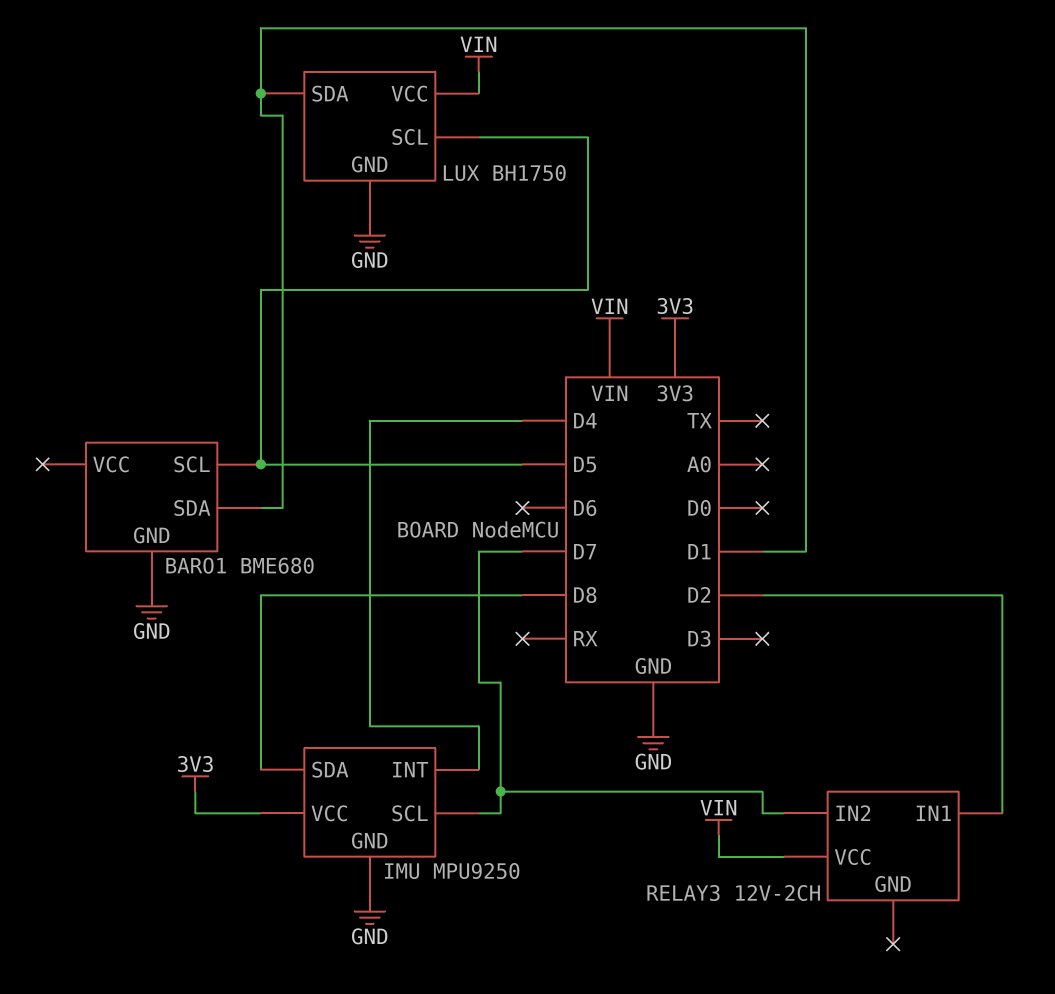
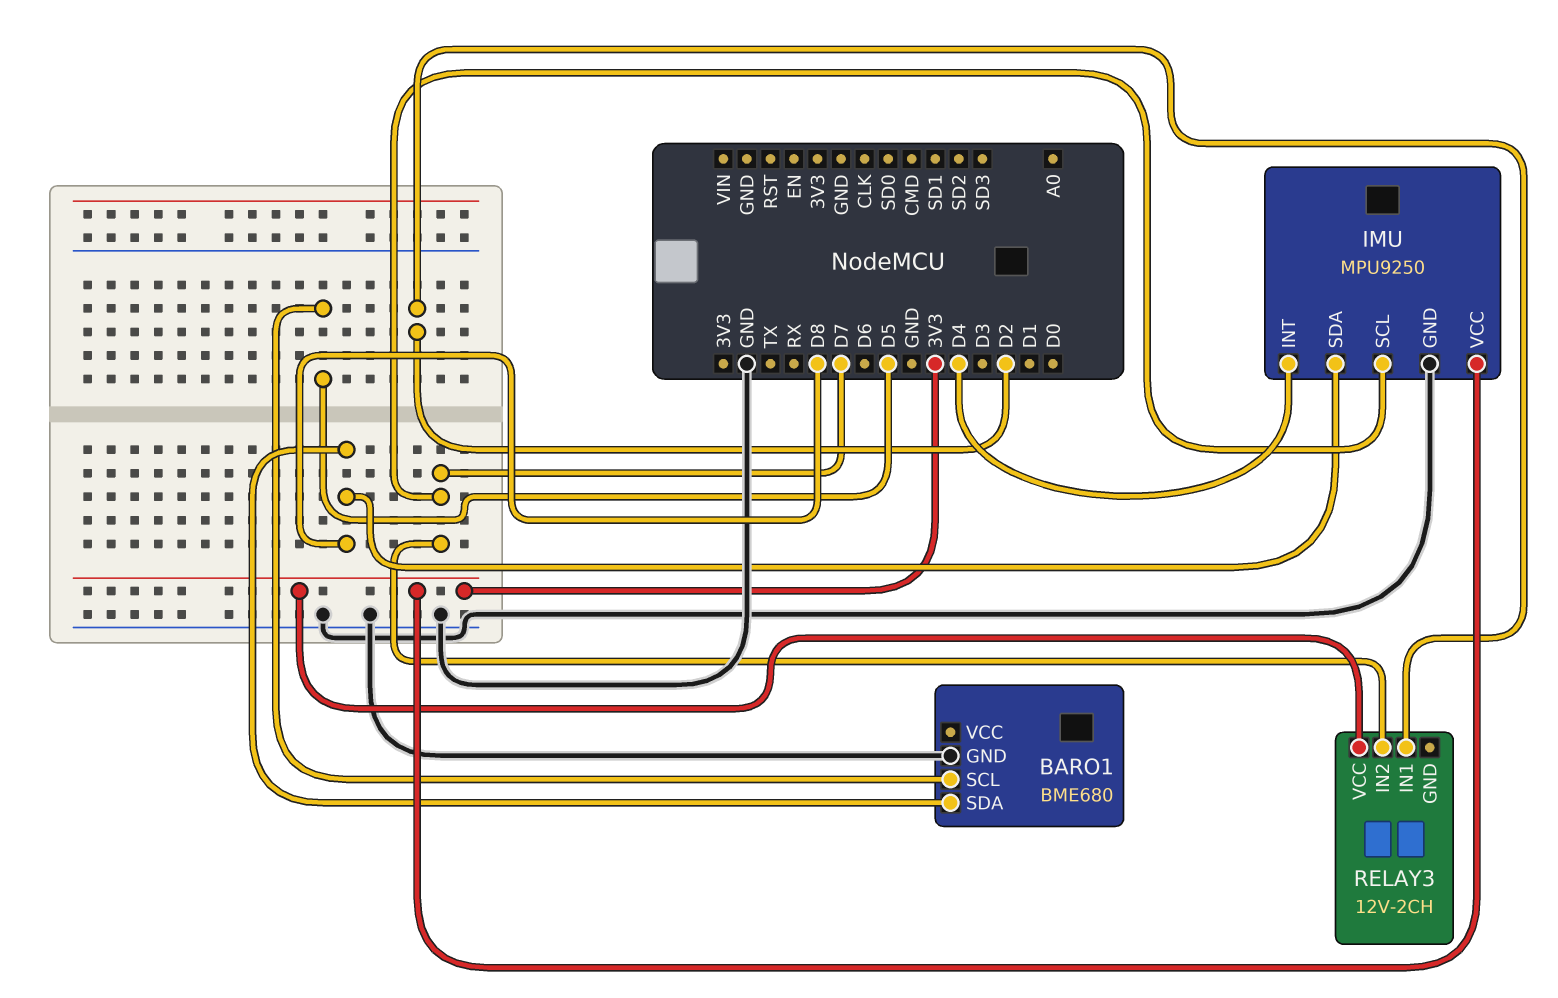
BARO1 pin SDA: D1 -> D8
LUX: BH1750 -> none
LUX pin GND: GND -> none
LUX pin SCL: D5 -> none
LUX pin SDA: D1 -> none
LUX pin VCC: VIN -> none
RELAY3 pin VCC: VIN -> 3V3

